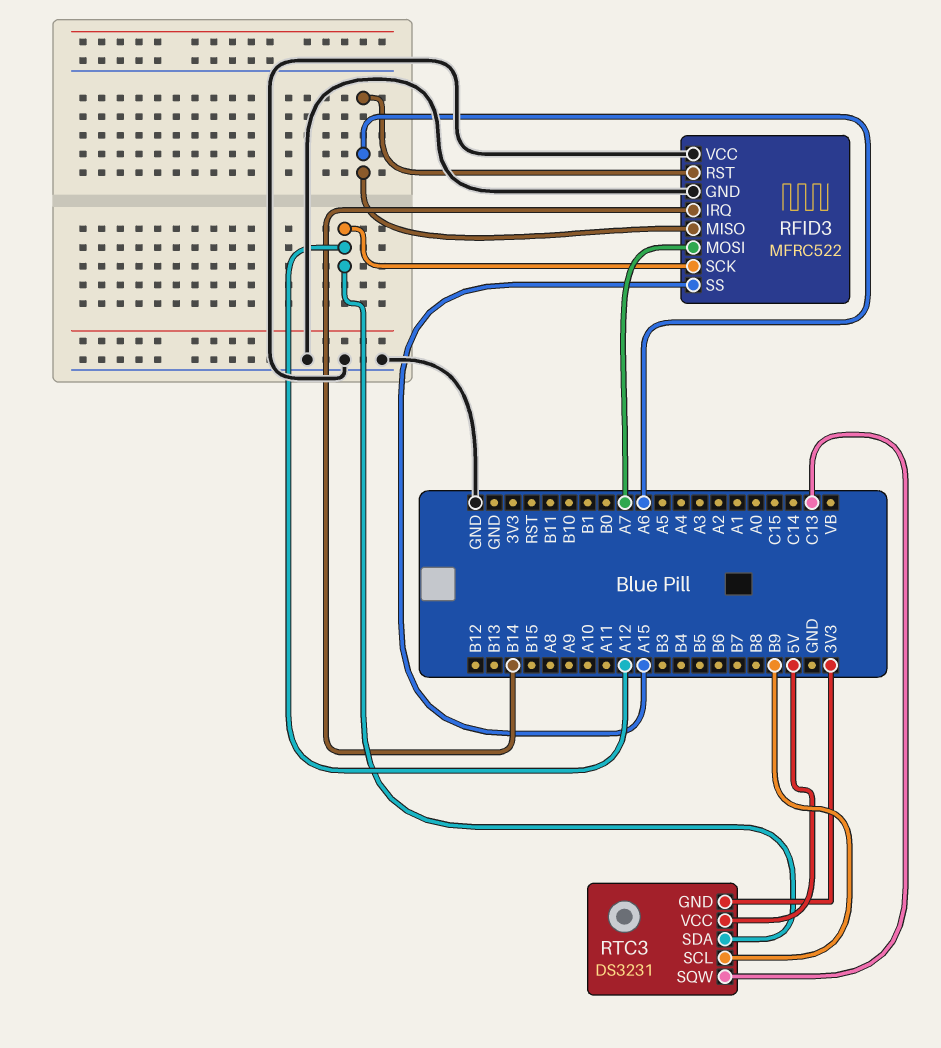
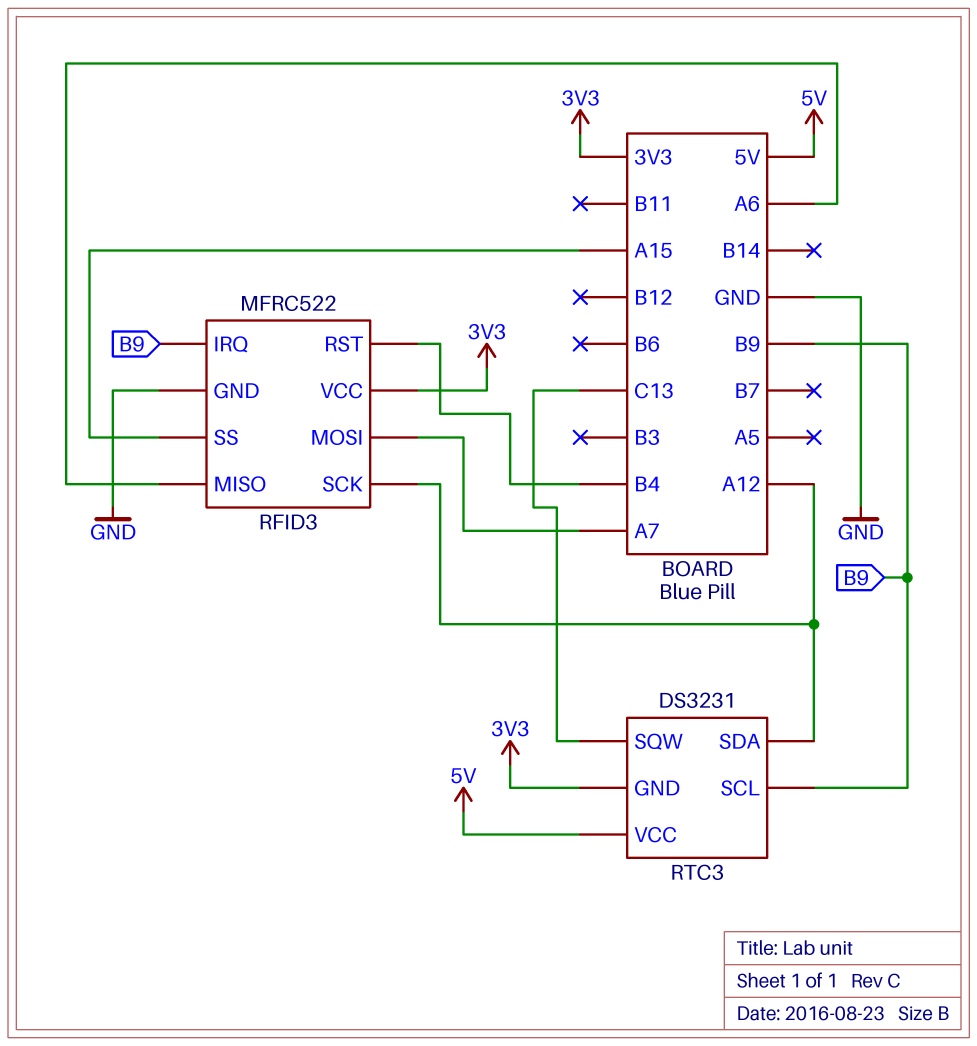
RFID3 pin IRQ: B14 -> B9
RFID3 pin RST: A6 -> B4
RFID3 pin VCC: GND -> 3V3

